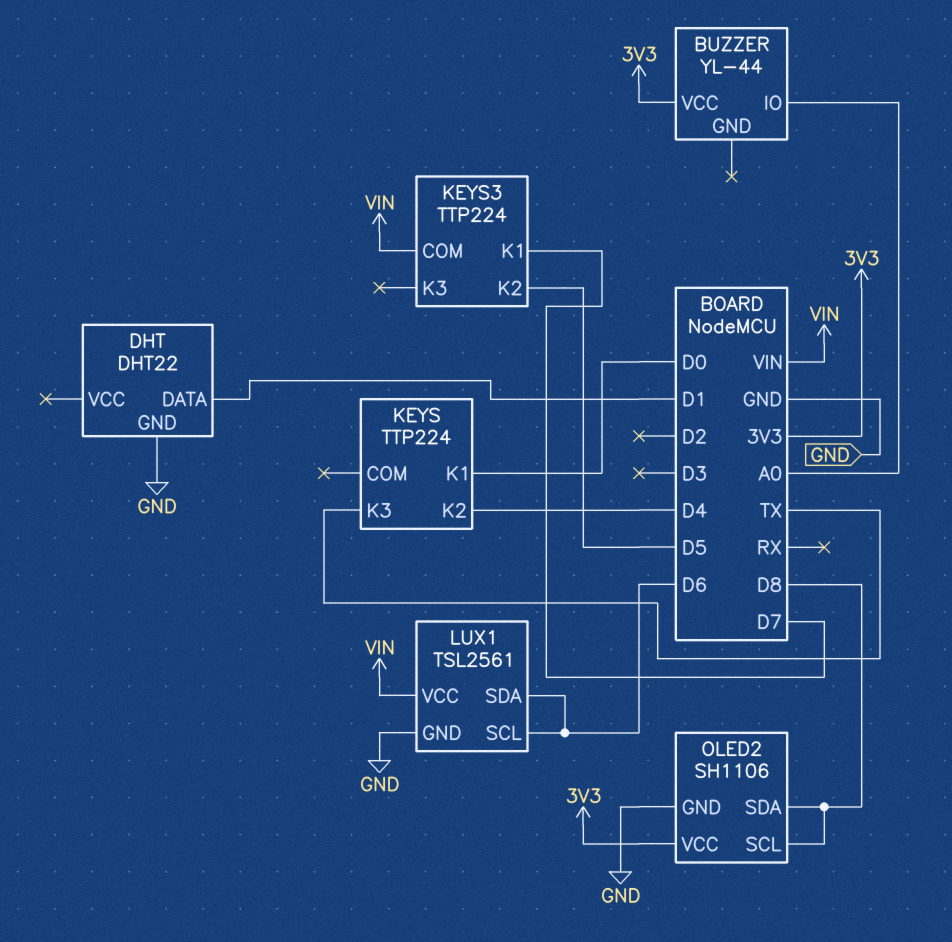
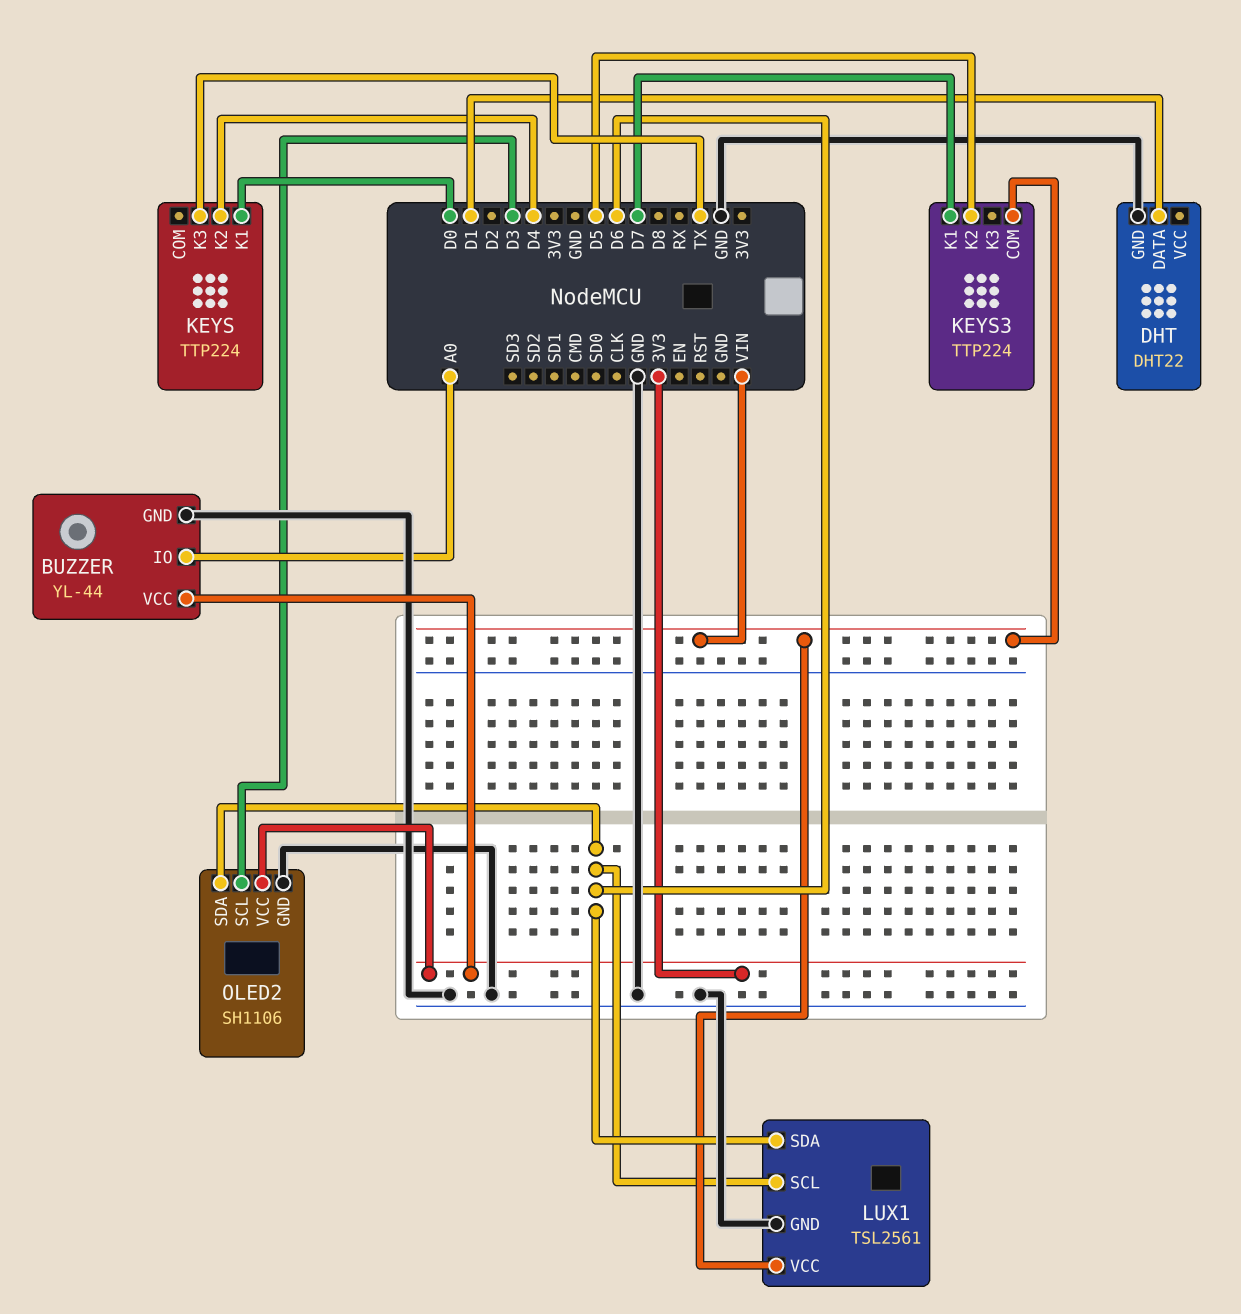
BUZZER pin GND: none -> GND
OLED2 pin SCL: D8 -> D3
OLED2 pin SDA: D8 -> D6

